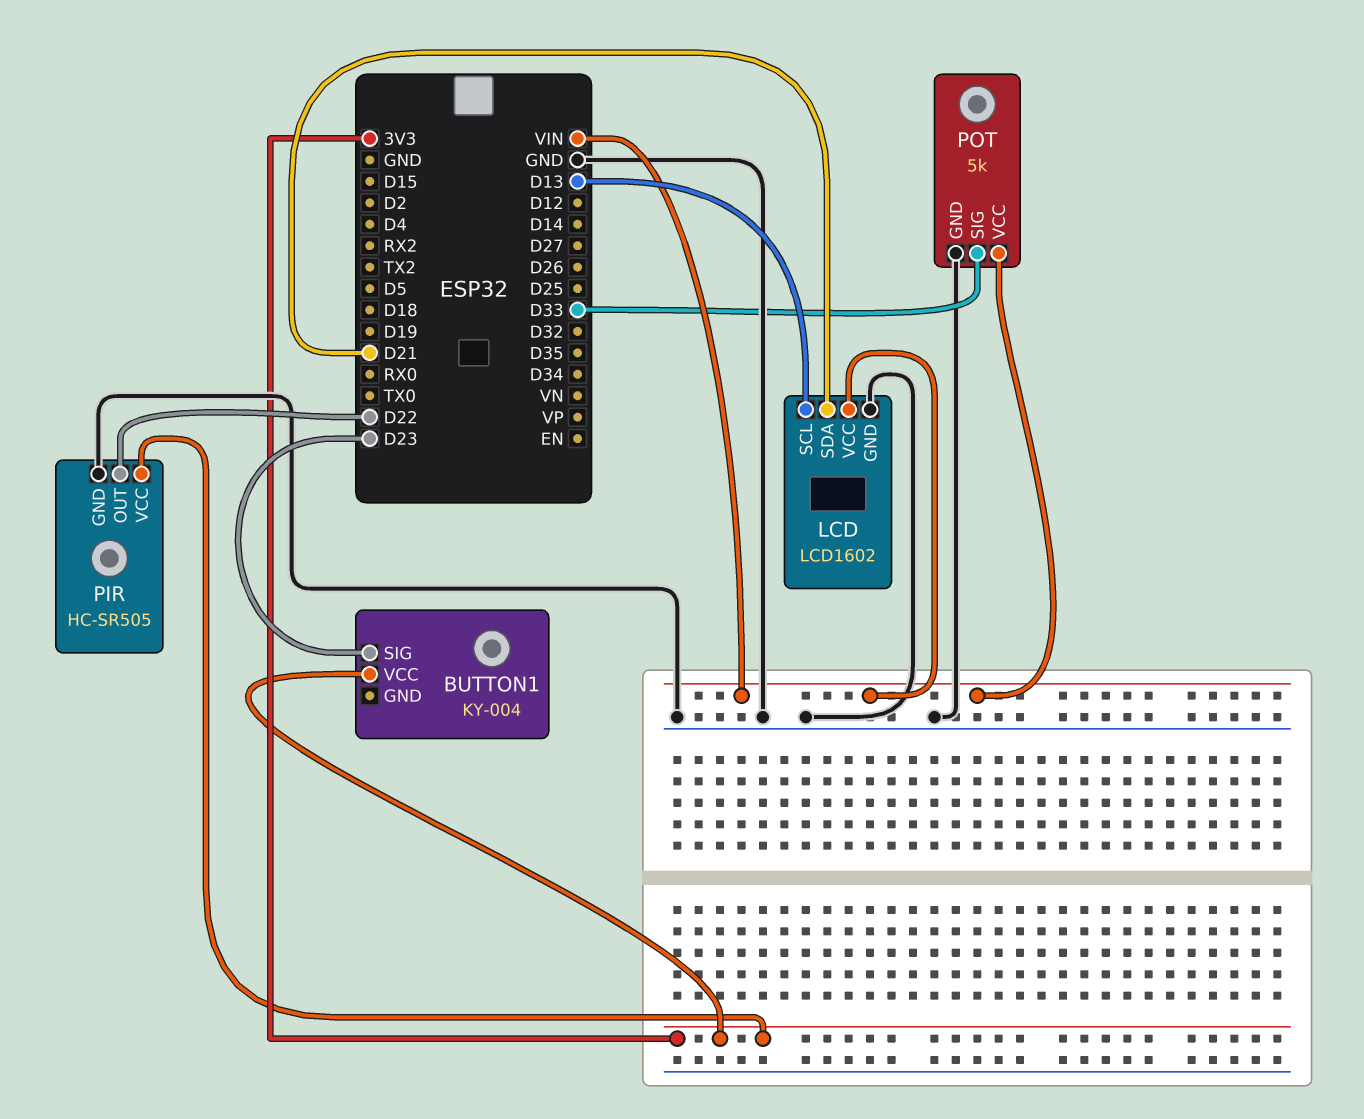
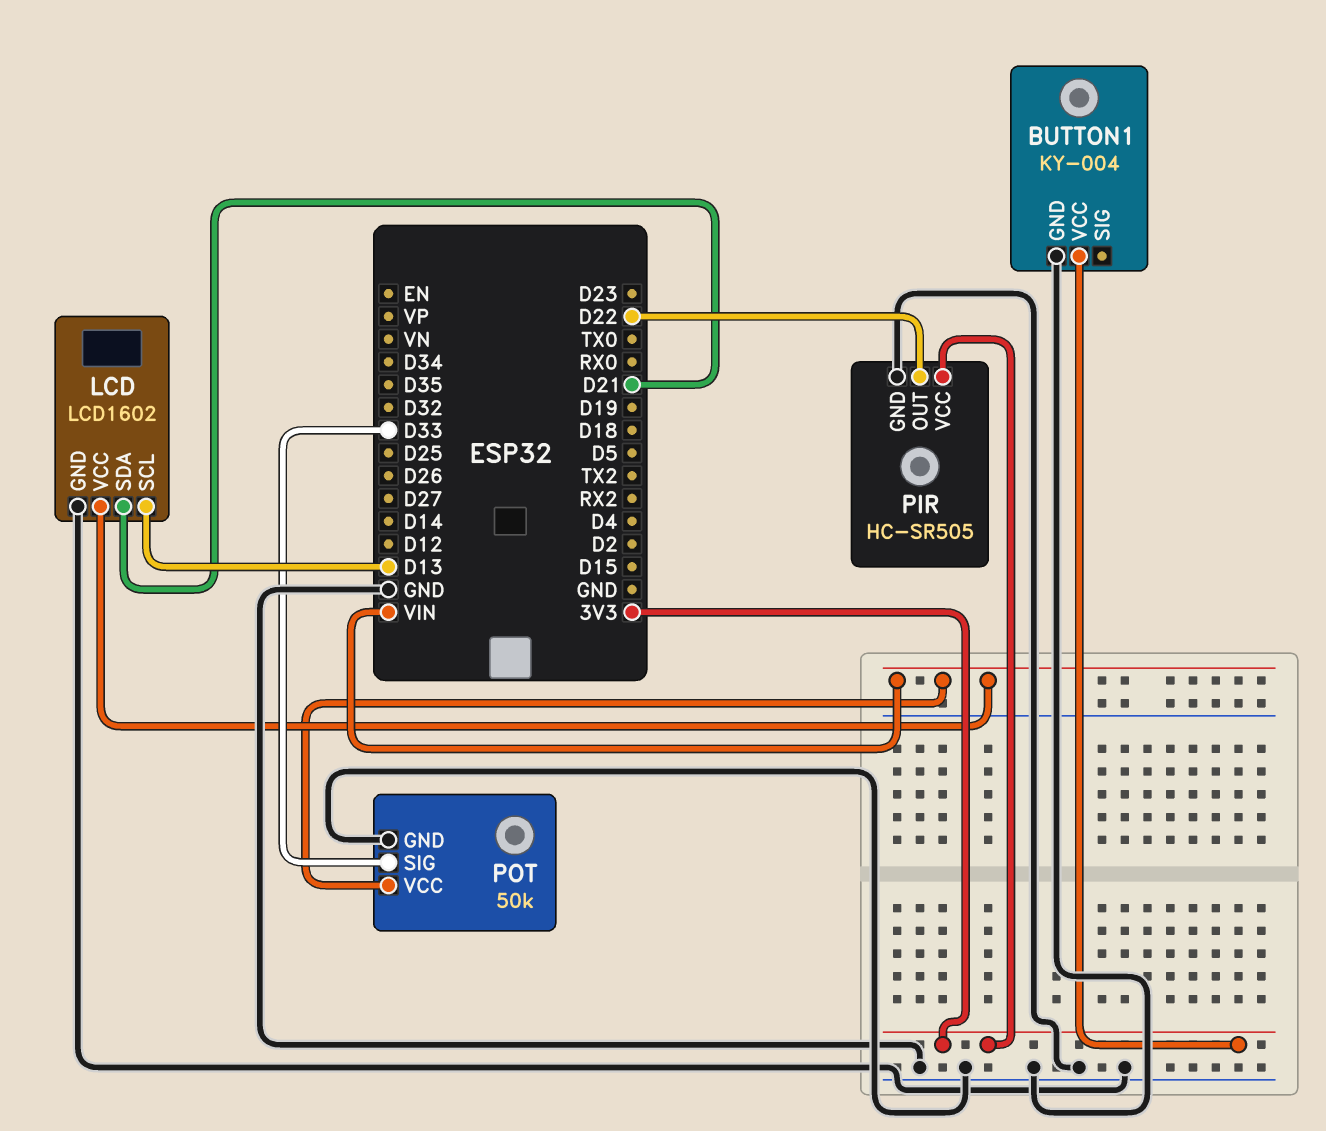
BUTTON1 pin GND: none -> GND
BUTTON1 pin SIG: D23 -> none
POT: 5k -> 50k

